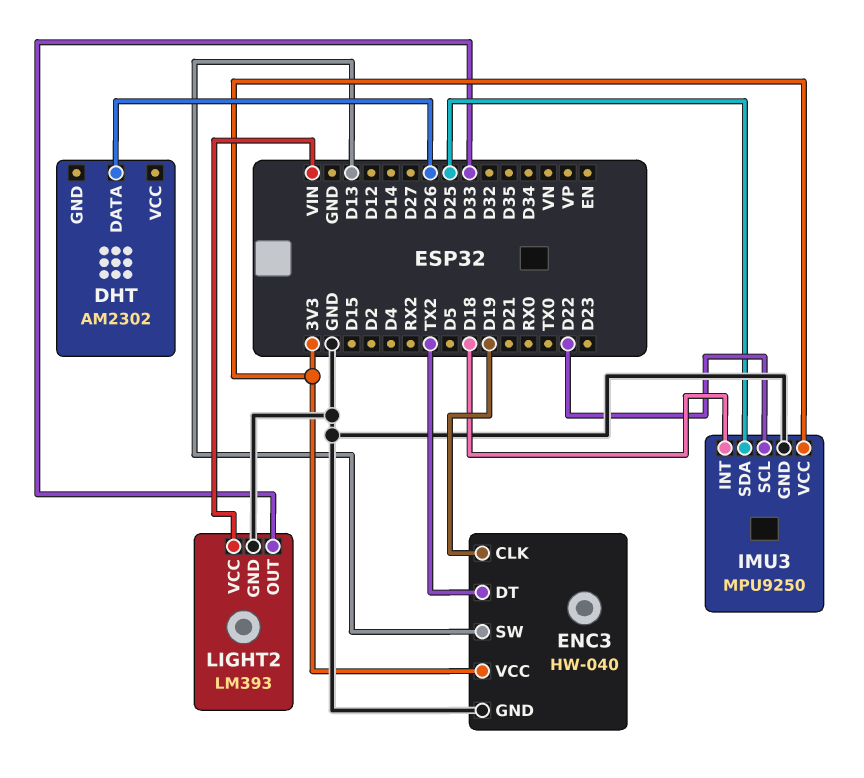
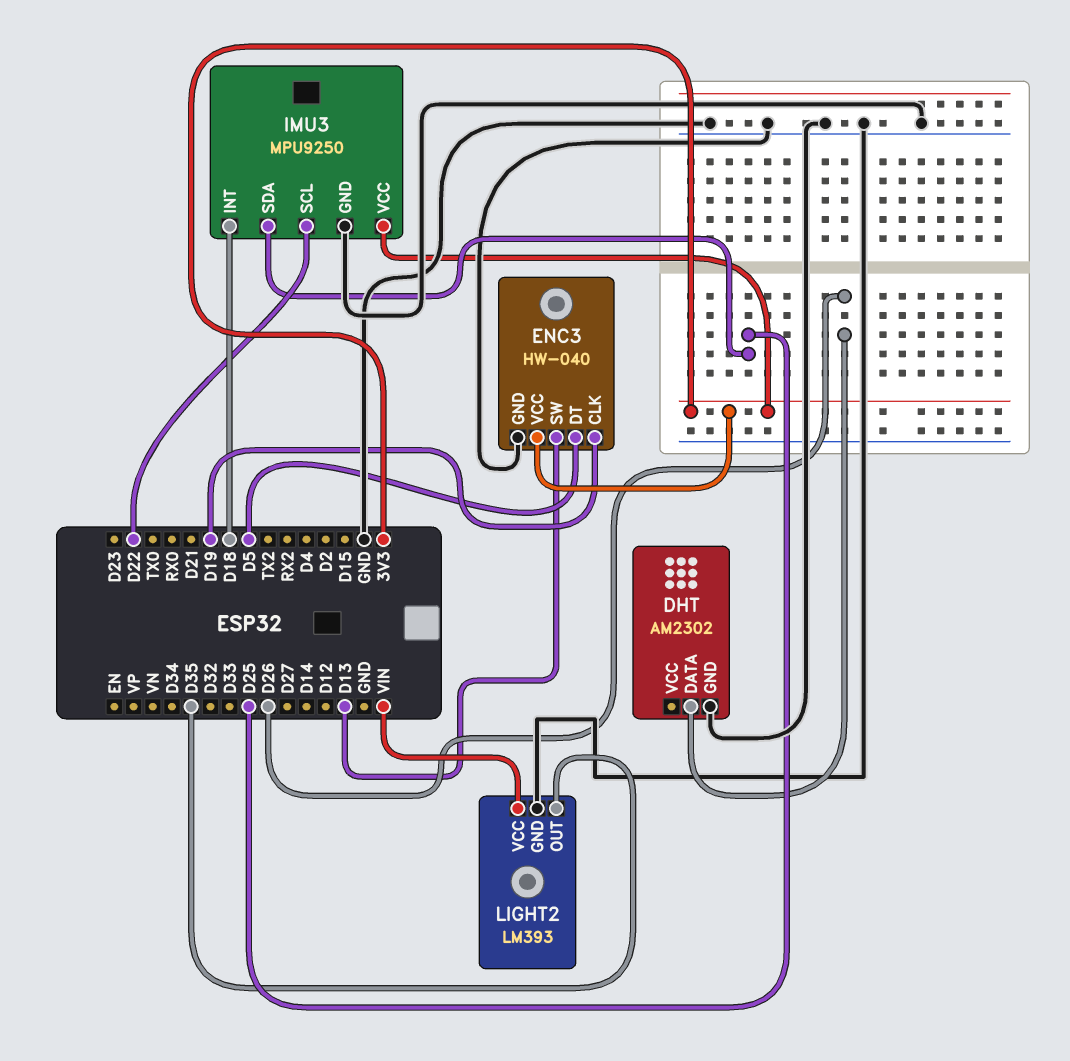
DHT pin GND: none -> GND
ENC3 pin DT: TX2 -> D5
LIGHT2 pin OUT: D33 -> D35

